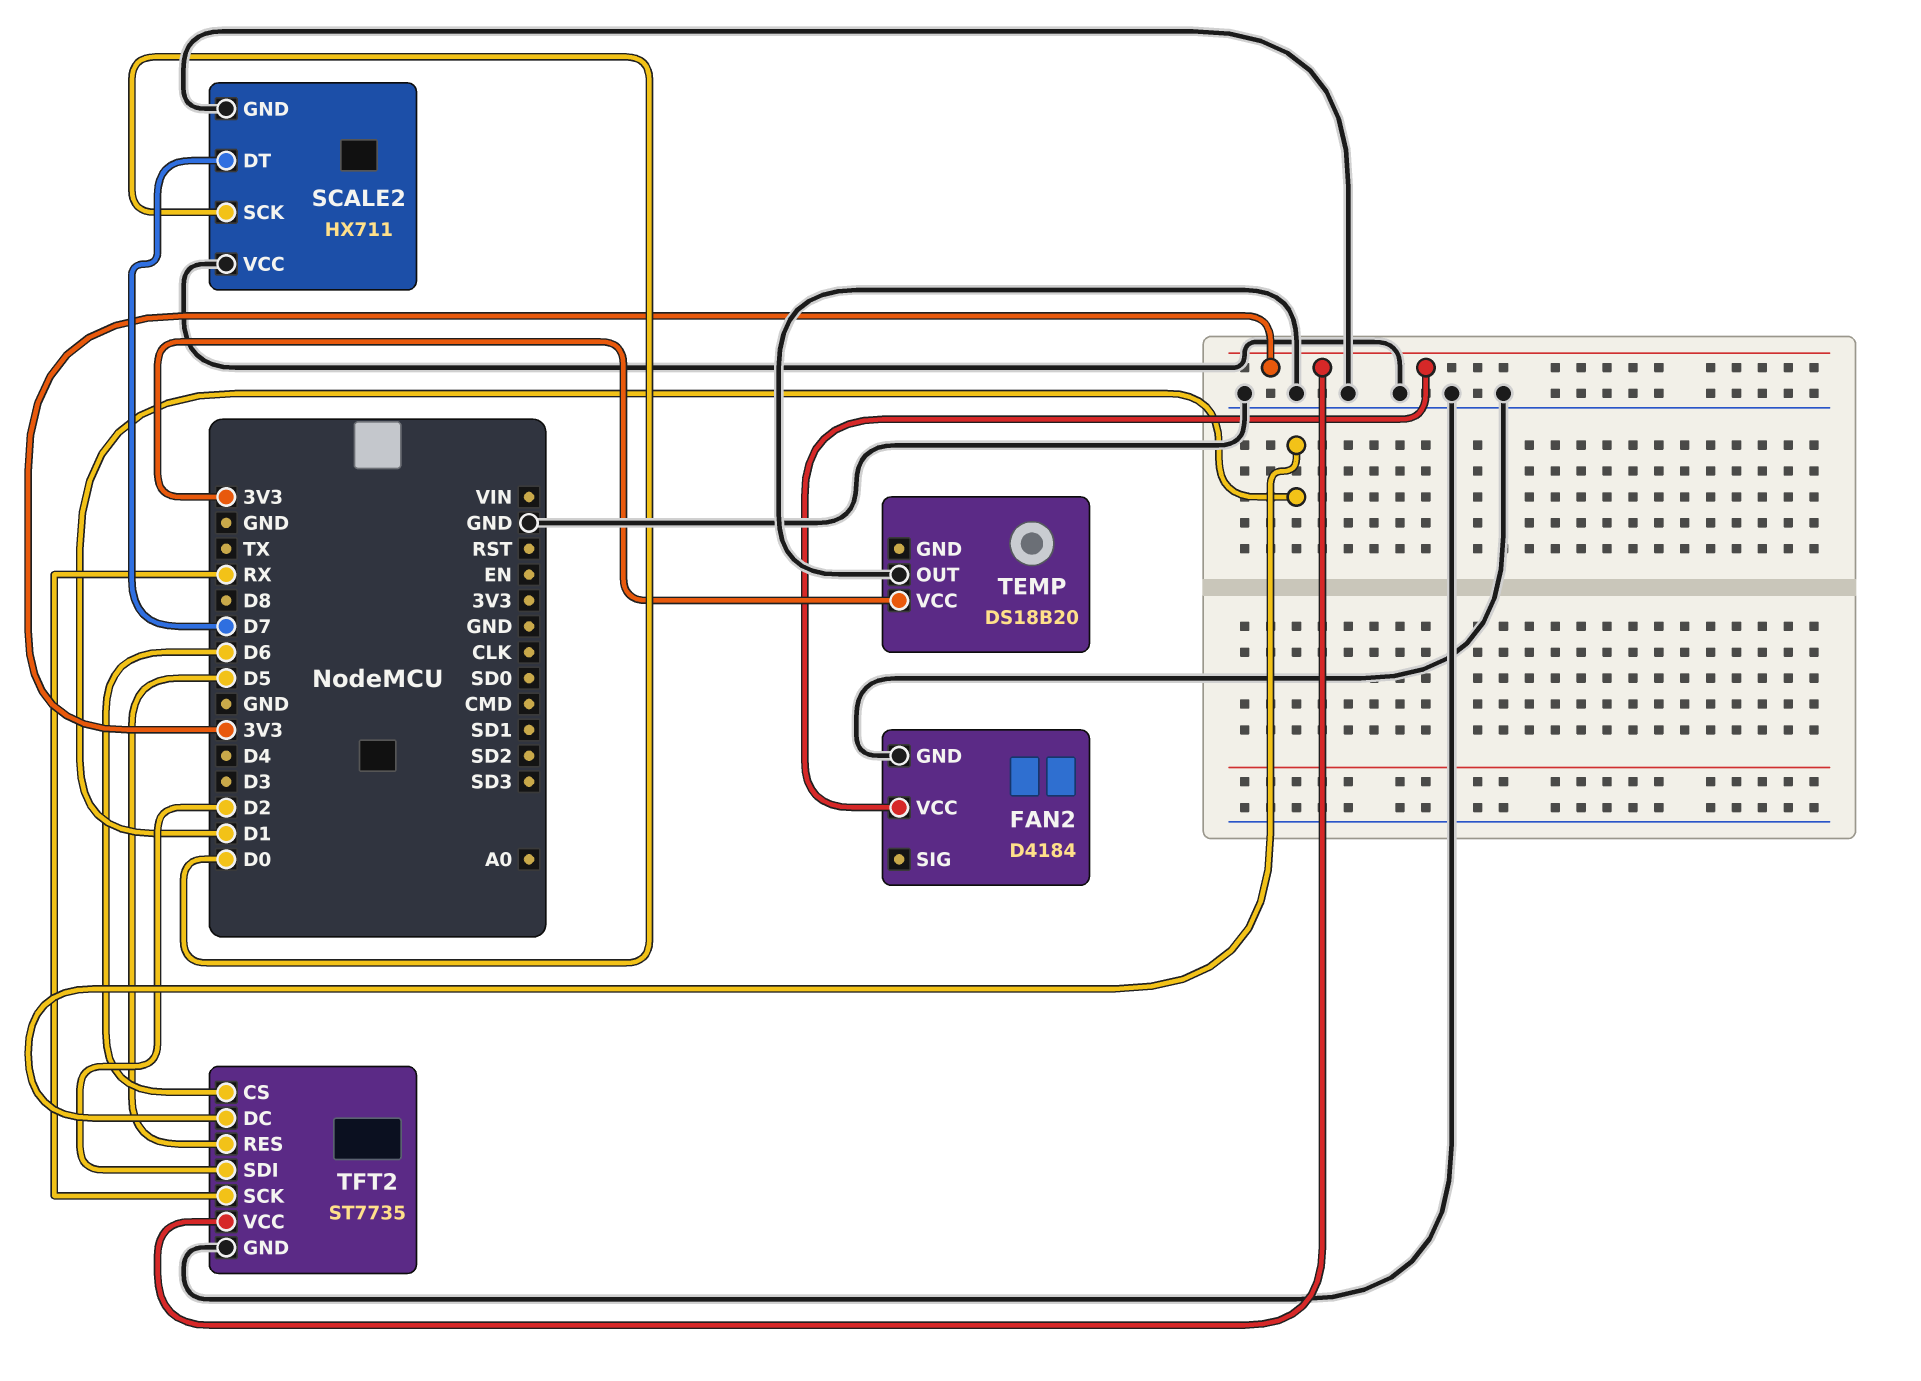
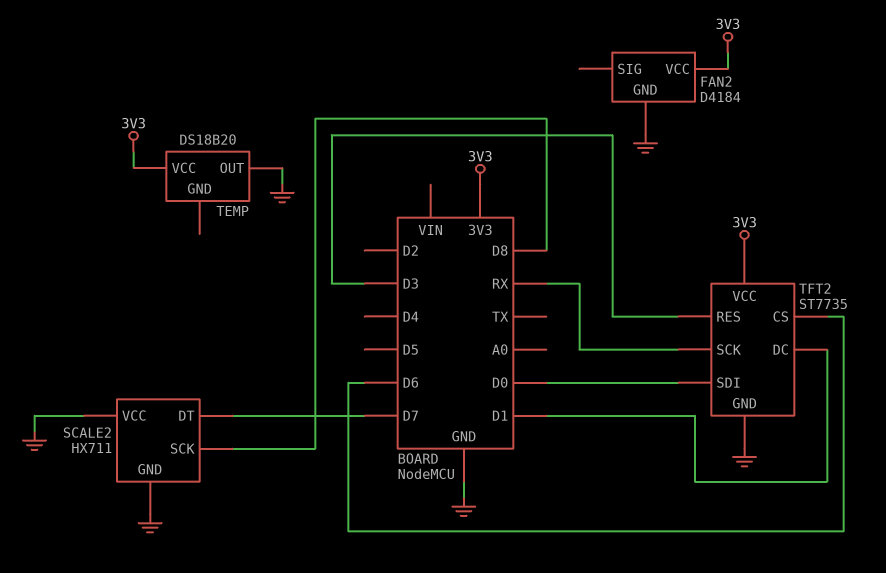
SCALE2 pin SCK: D0 -> D8
TFT2 pin RES: D5 -> D3
TFT2 pin SDI: D2 -> D0

